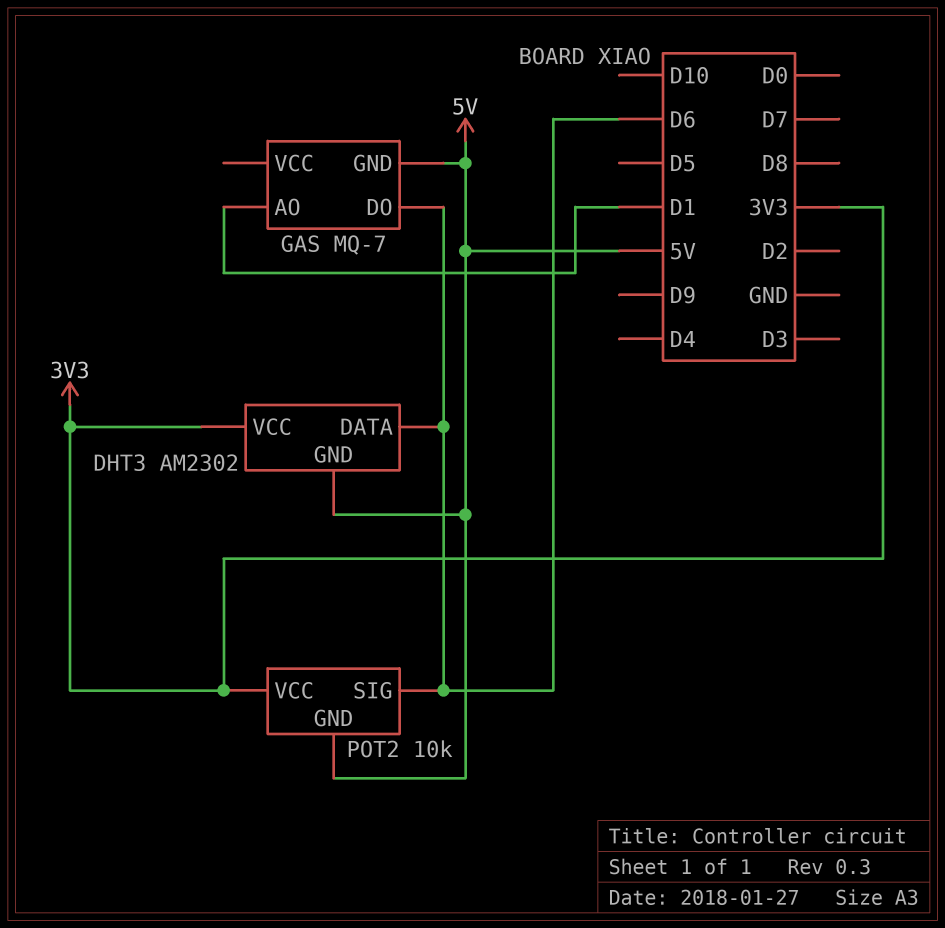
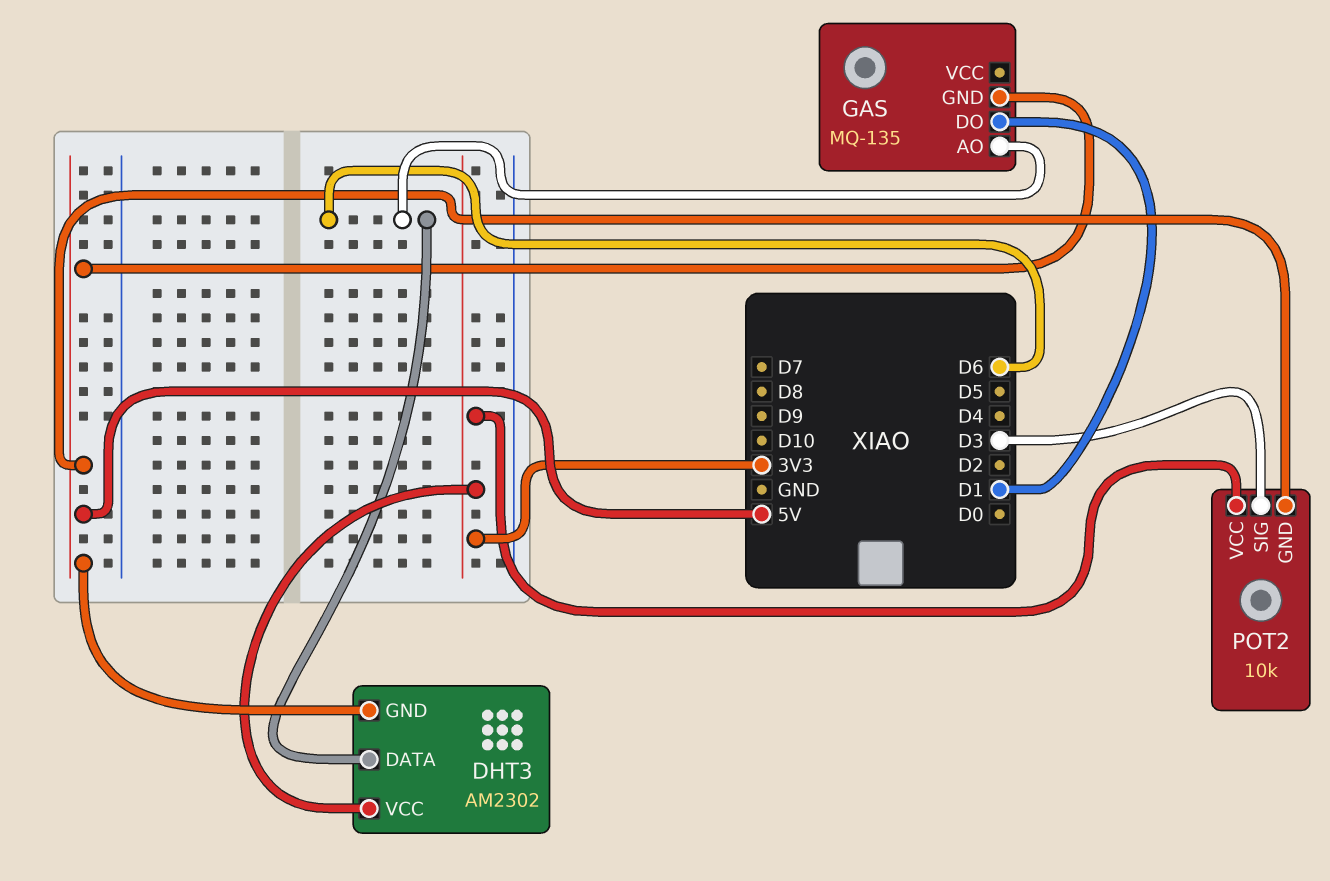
GAS: MQ-7 -> MQ-135
GAS pin AO: D1 -> D6
GAS pin DO: D6 -> D1
POT2 pin SIG: D6 -> D3

